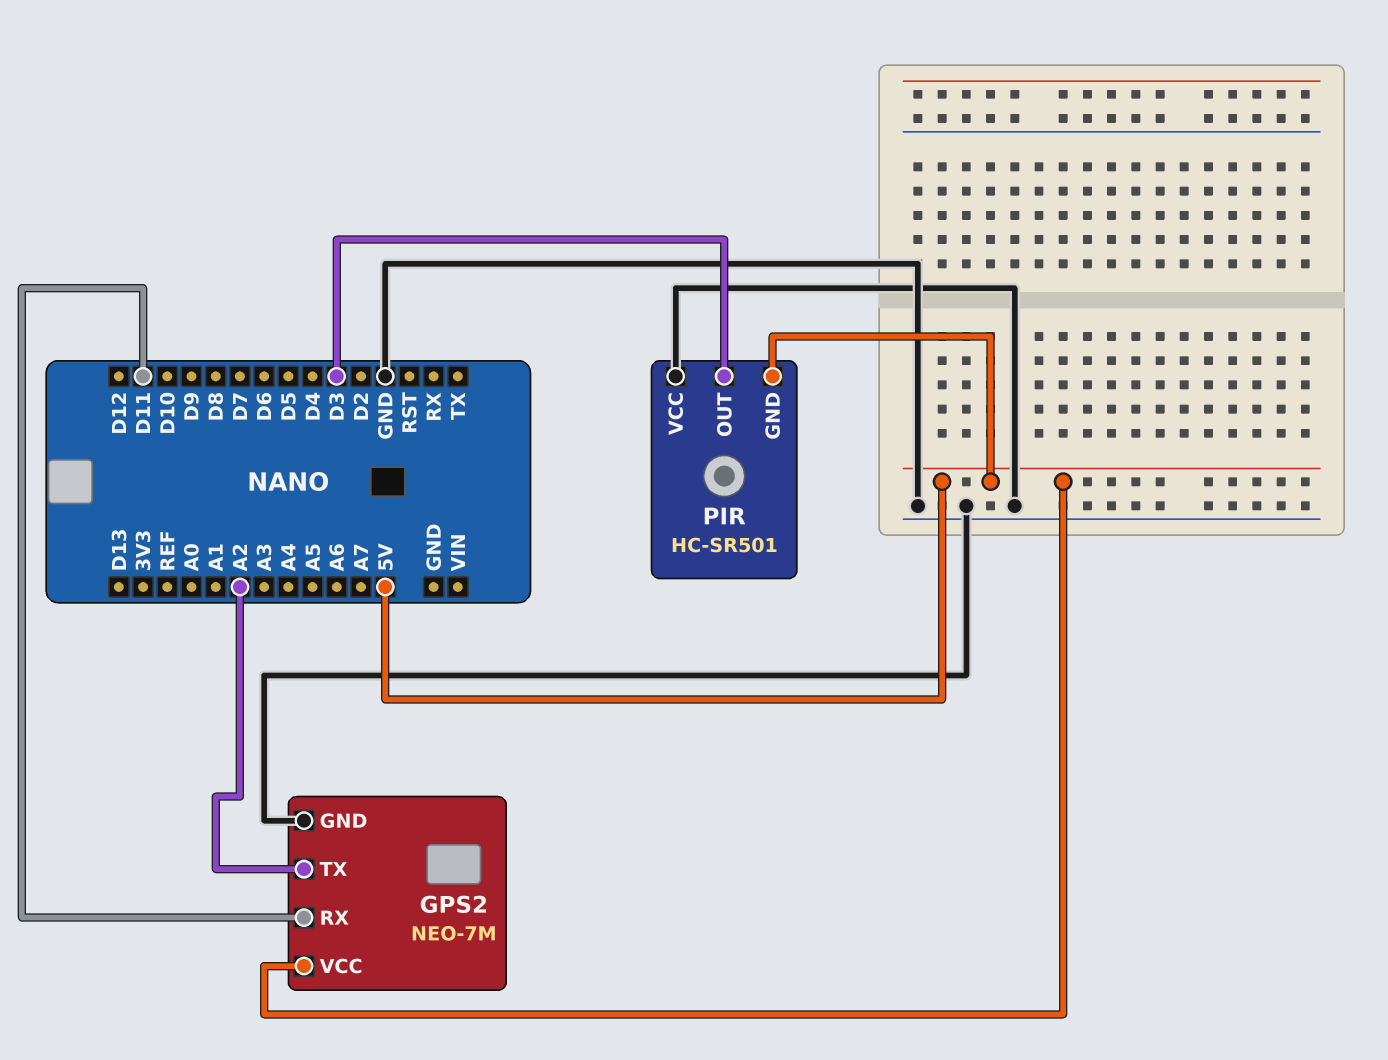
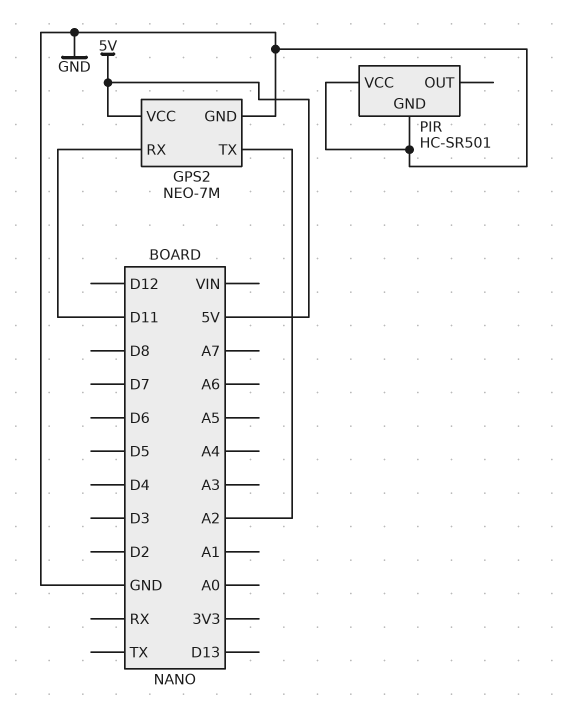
PIR pin GND: 5V -> GND
PIR pin OUT: D3 -> none

